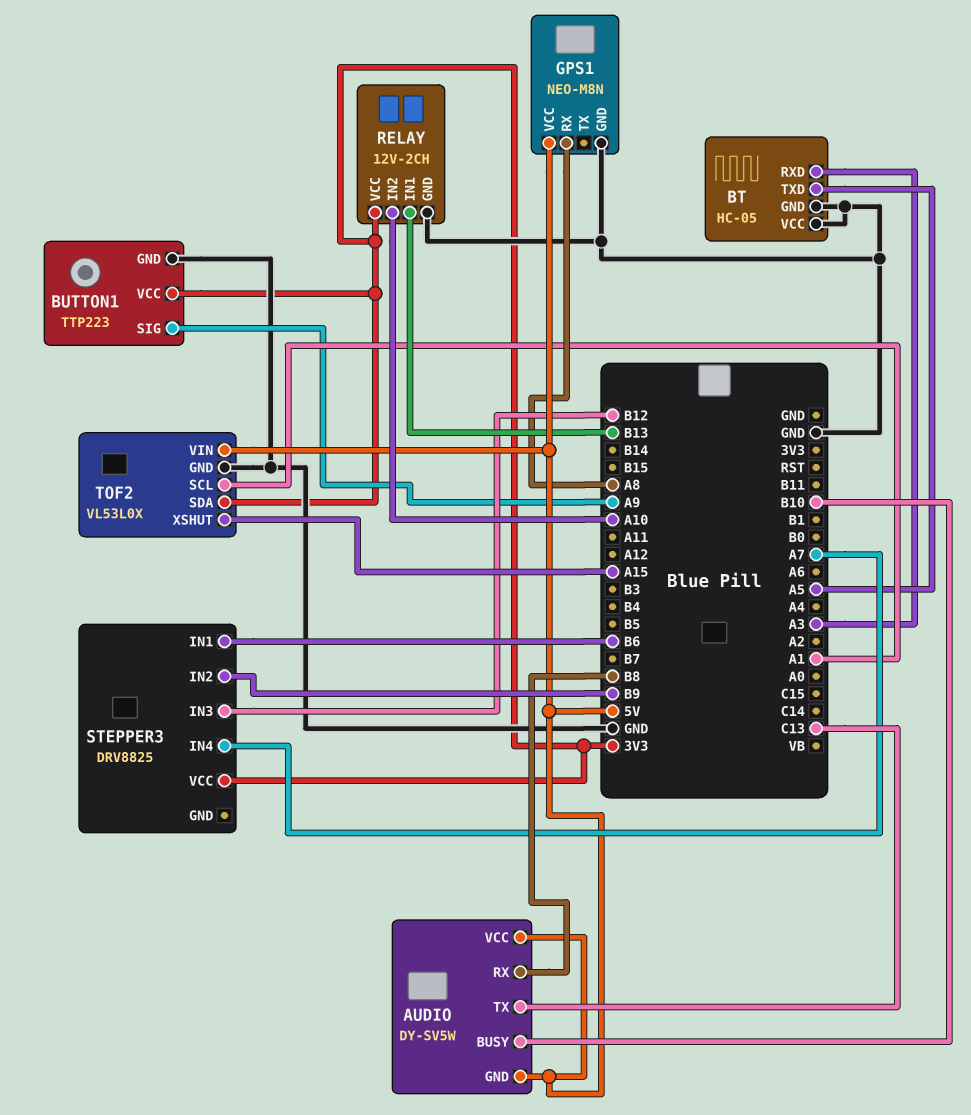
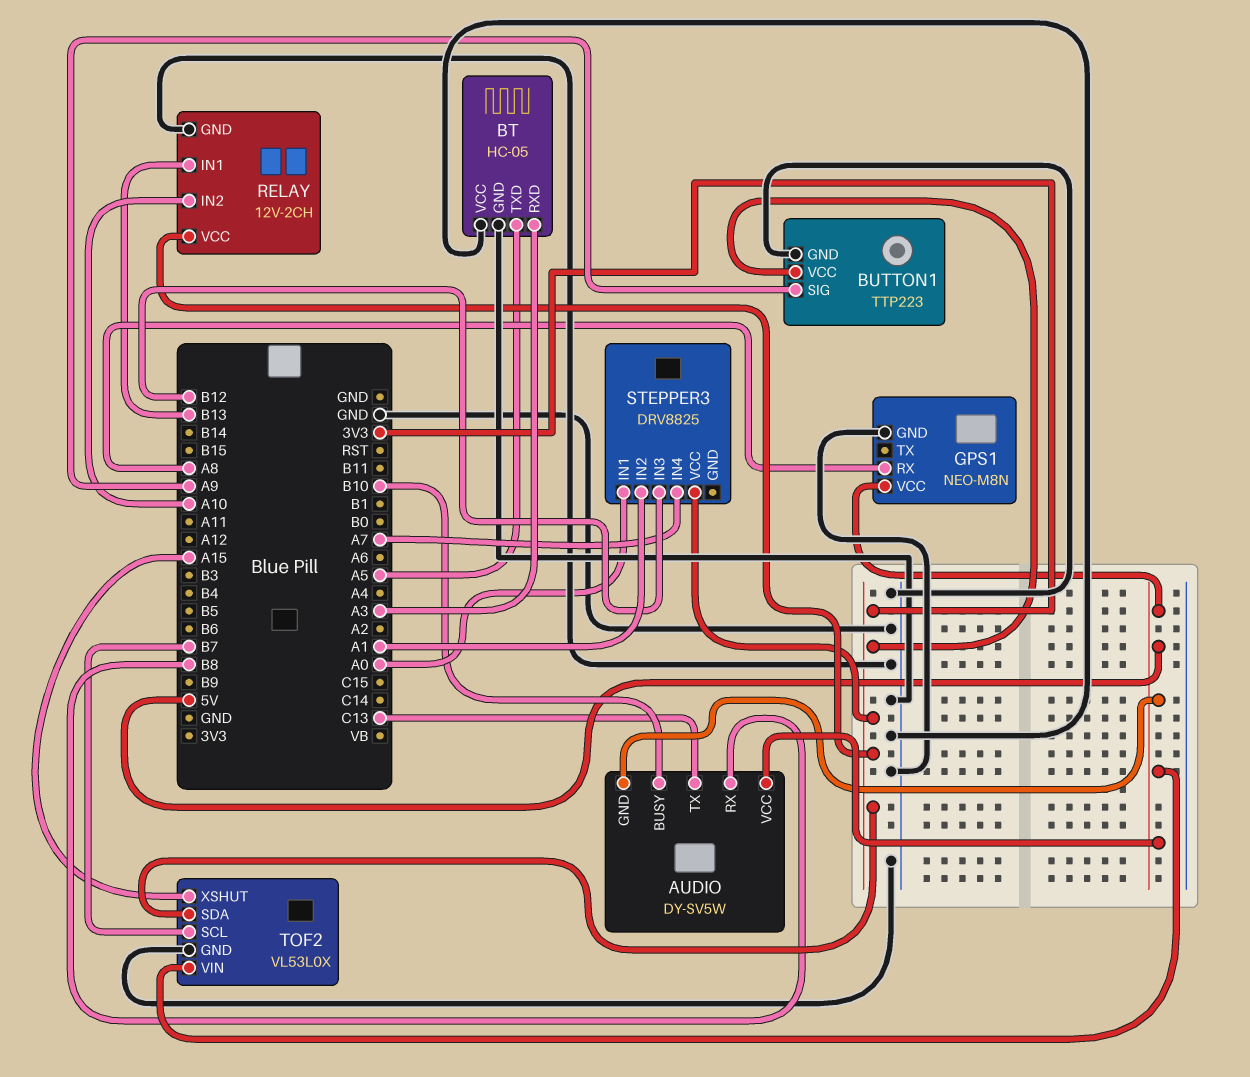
STEPPER3 pin IN1: B6 -> A0
STEPPER3 pin IN2: B9 -> A1
TOF2 pin SCL: A1 -> B7

